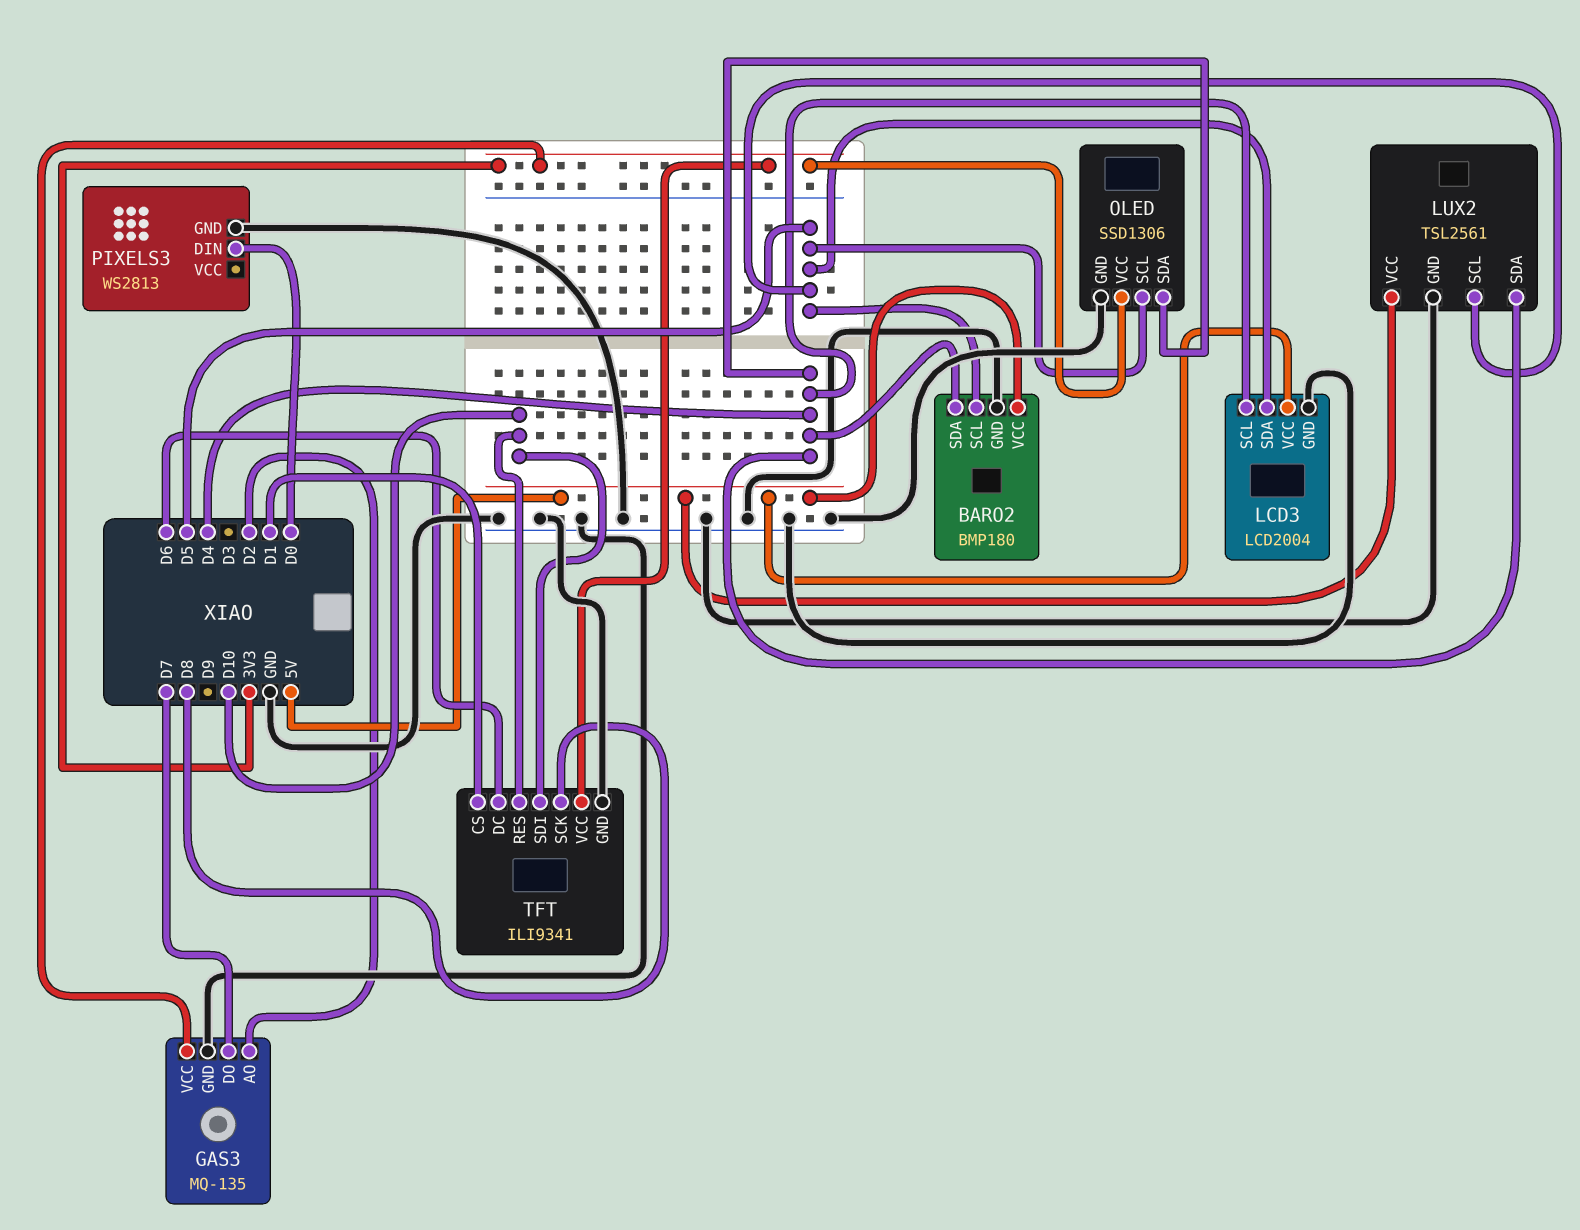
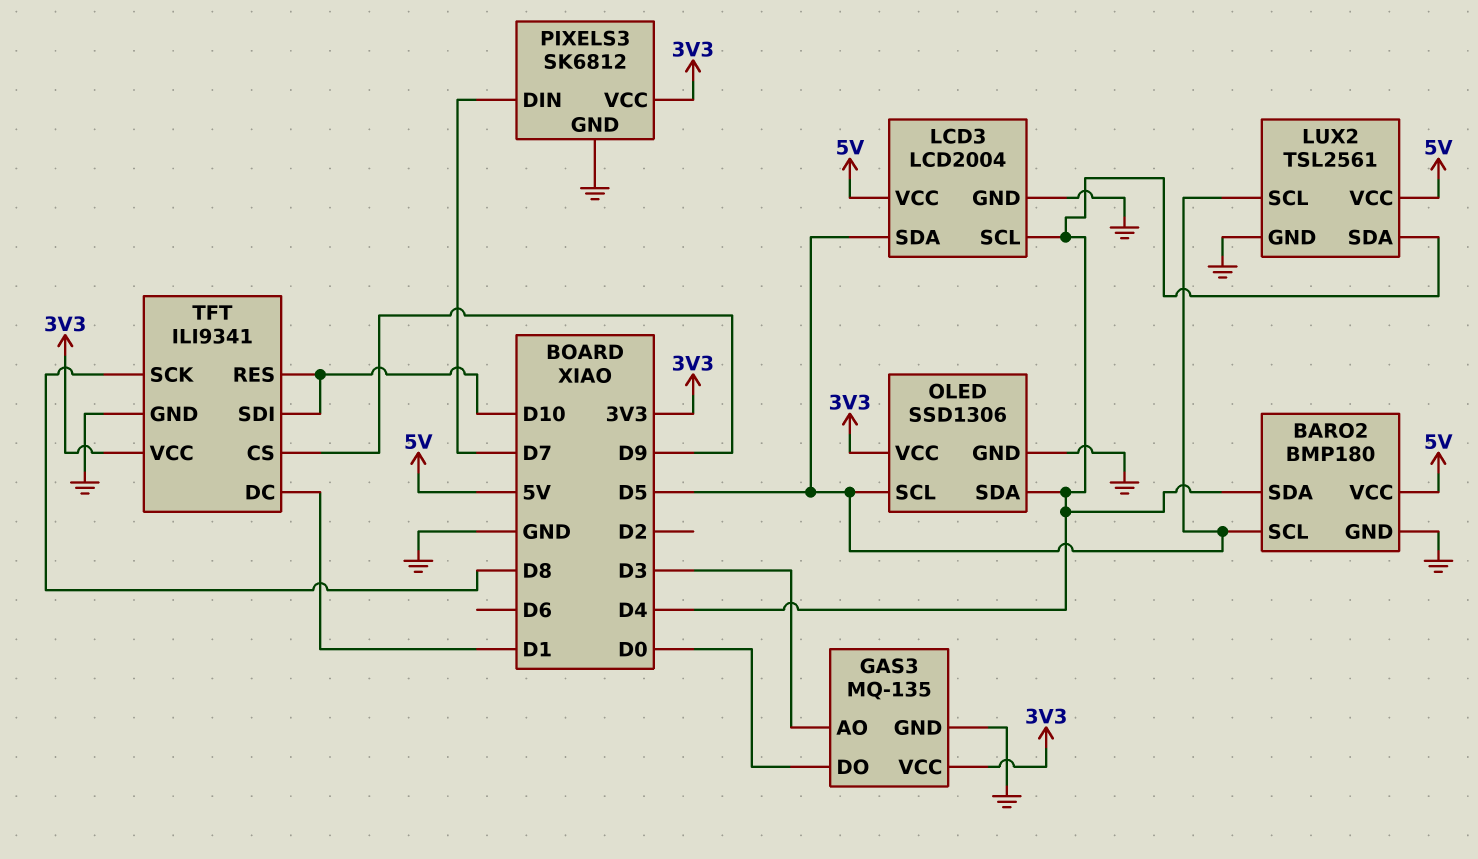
GAS3 pin AO: D2 -> D3
GAS3 pin DO: D7 -> D0
PIXELS3: WS2813 -> SK6812
PIXELS3 pin DIN: D0 -> D7
PIXELS3 pin VCC: none -> 3V3
TFT pin CS: D1 -> D9
TFT pin DC: D6 -> D1

